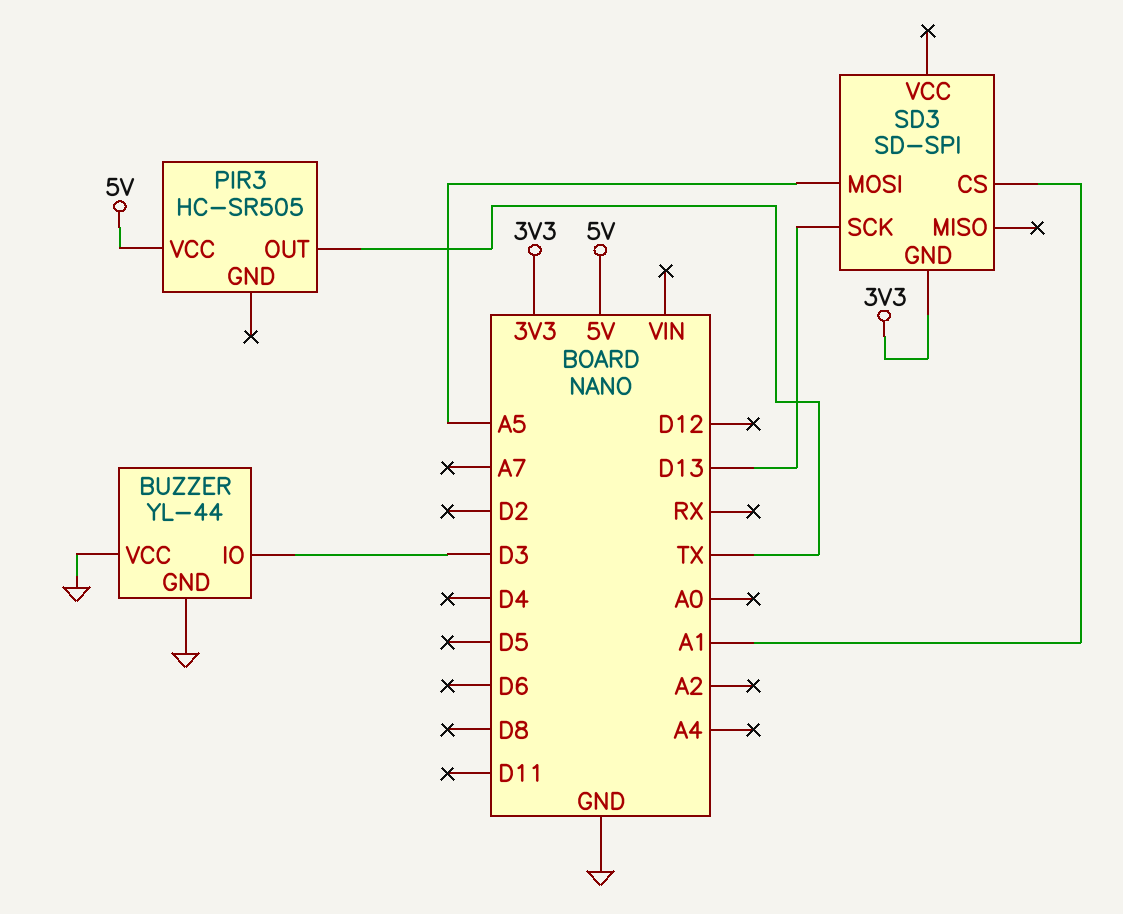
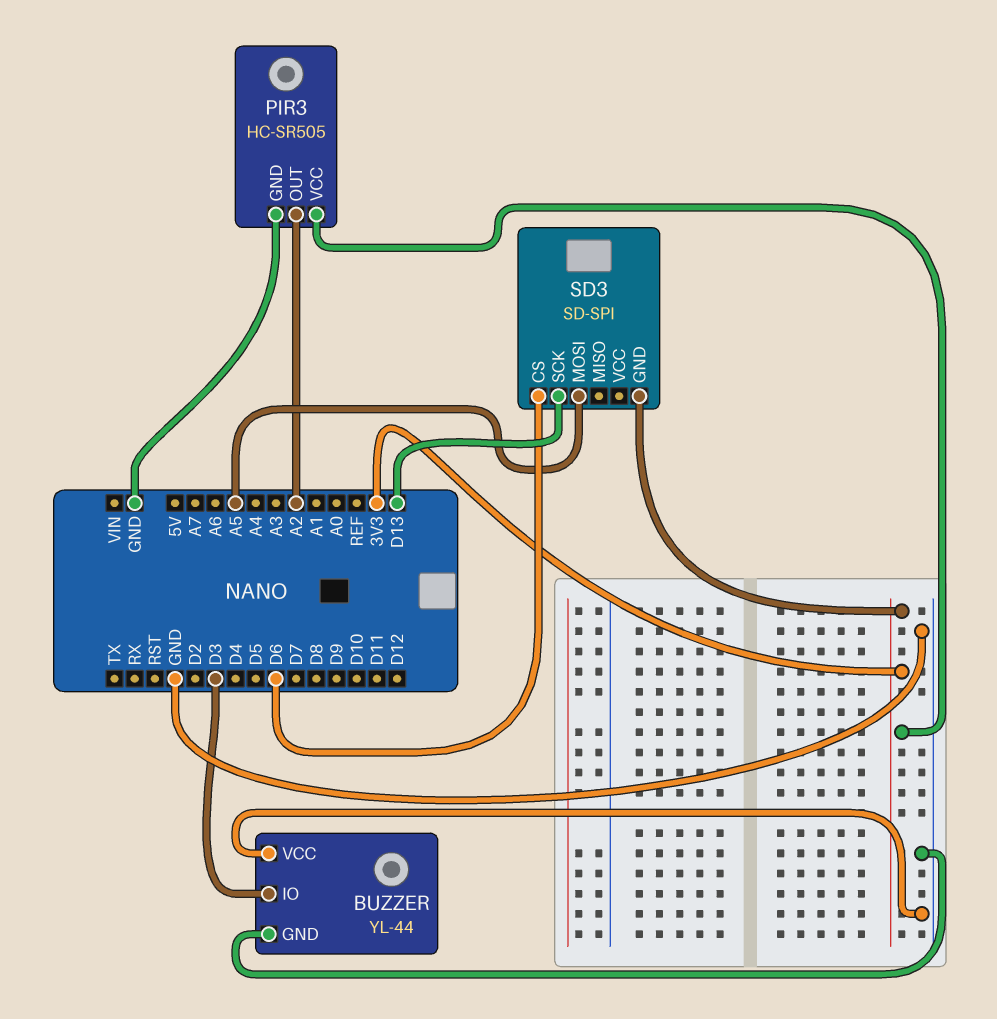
PIR3 pin GND: none -> GND
PIR3 pin OUT: TX -> A2
PIR3 pin VCC: 5V -> 3V3
SD3 pin CS: A1 -> D6

